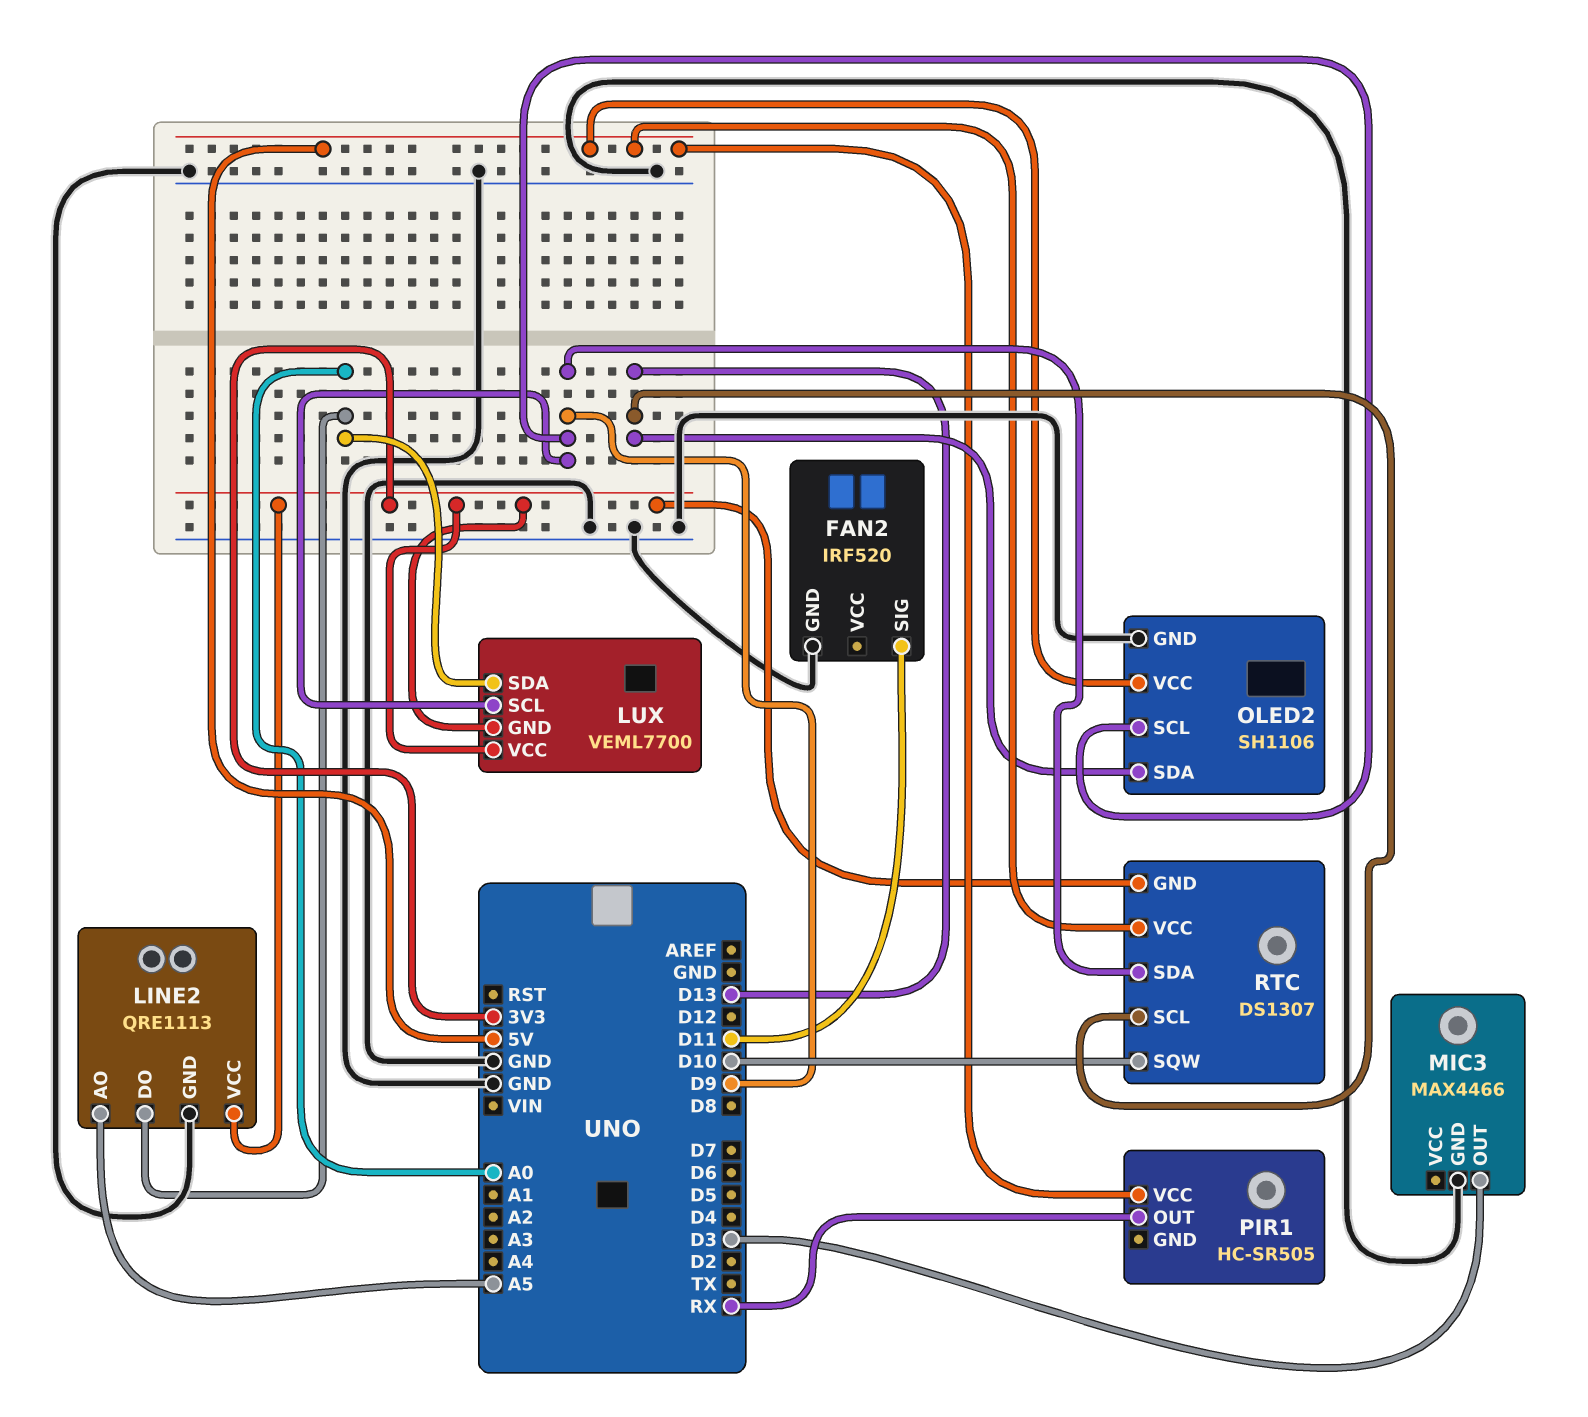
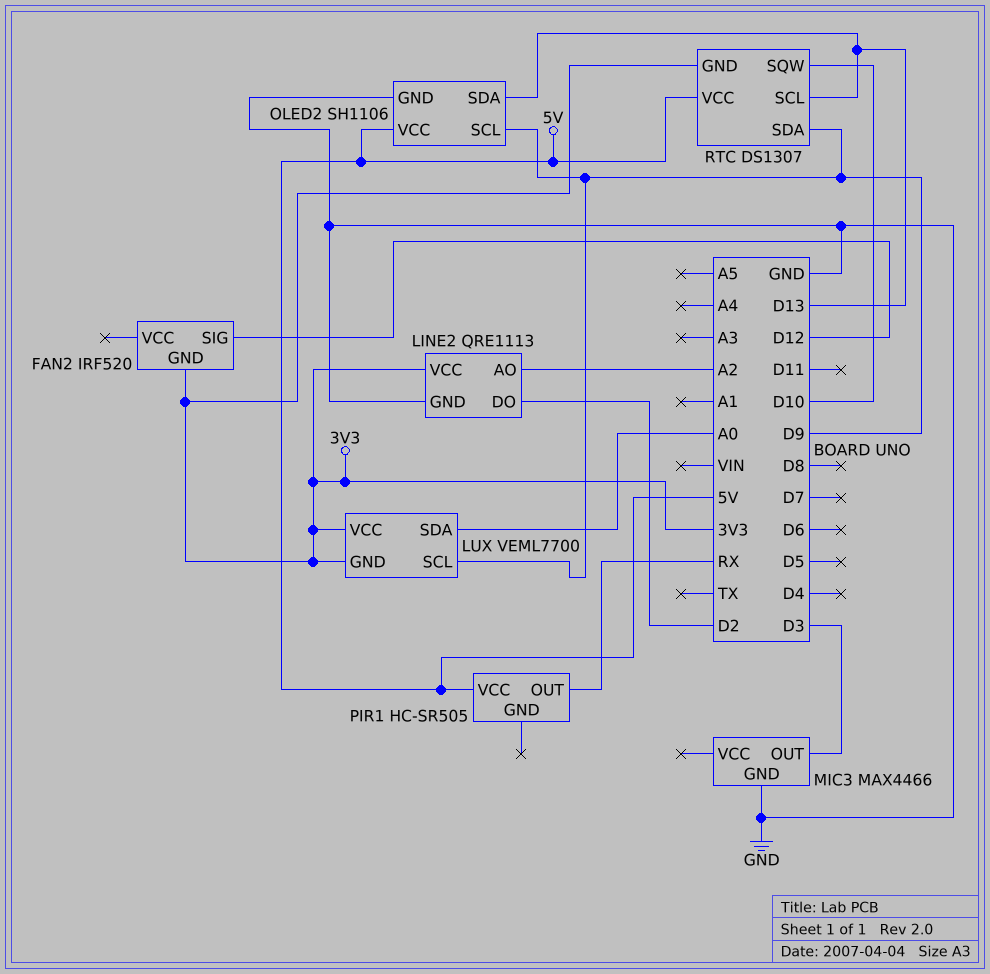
FAN2 pin GND: GND -> 3V3
FAN2 pin SIG: D11 -> D12
LINE2 pin AO: A5 -> A2
LINE2 pin DO: A0 -> D2

